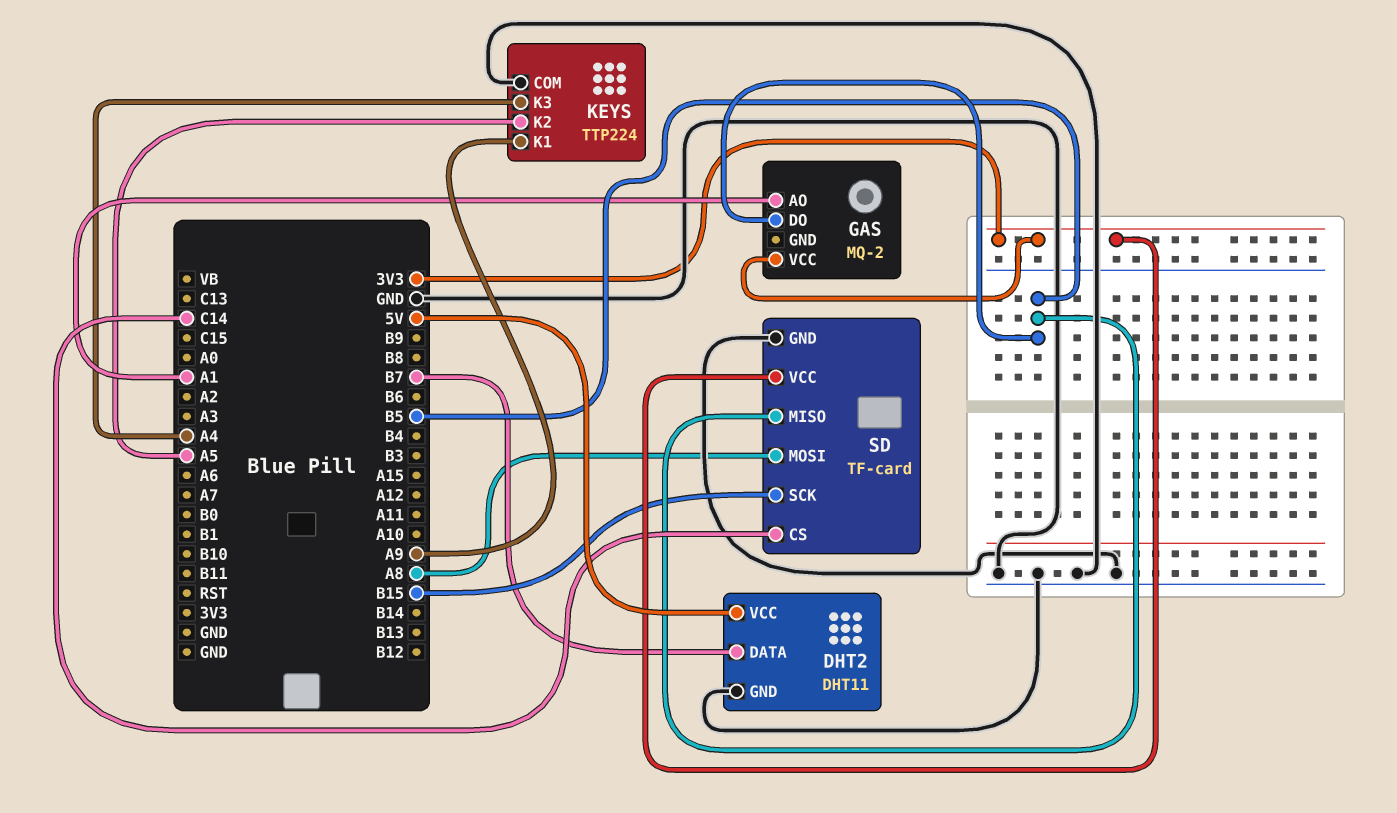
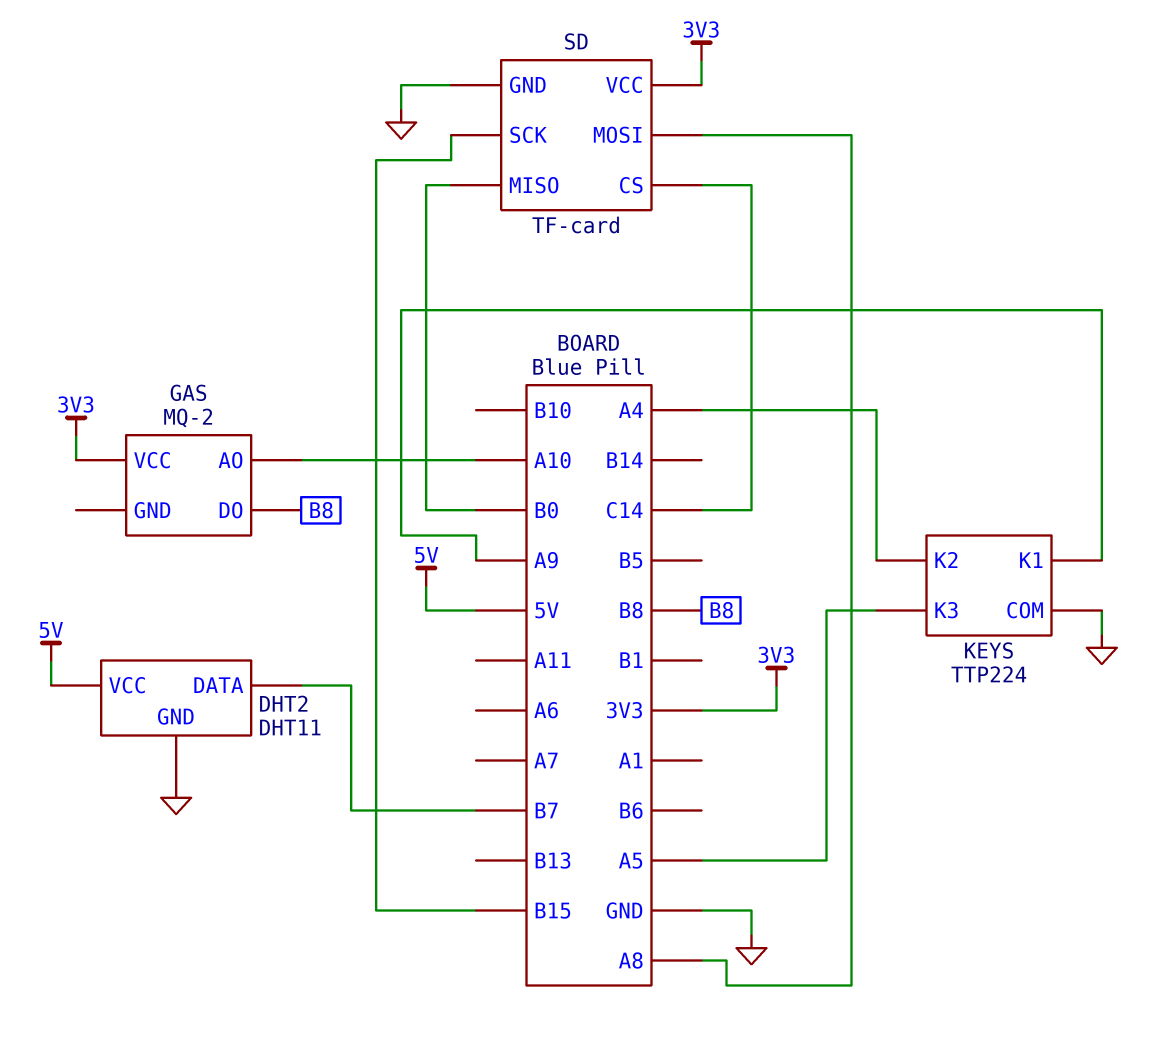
GAS pin AO: A1 -> A10
GAS pin DO: B5 -> B8
KEYS pin K2: A5 -> A4
KEYS pin K3: A4 -> A5
SD pin MISO: B5 -> B0

